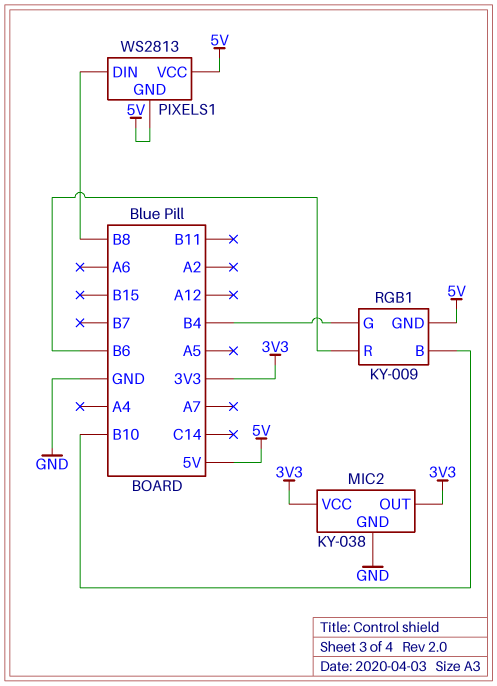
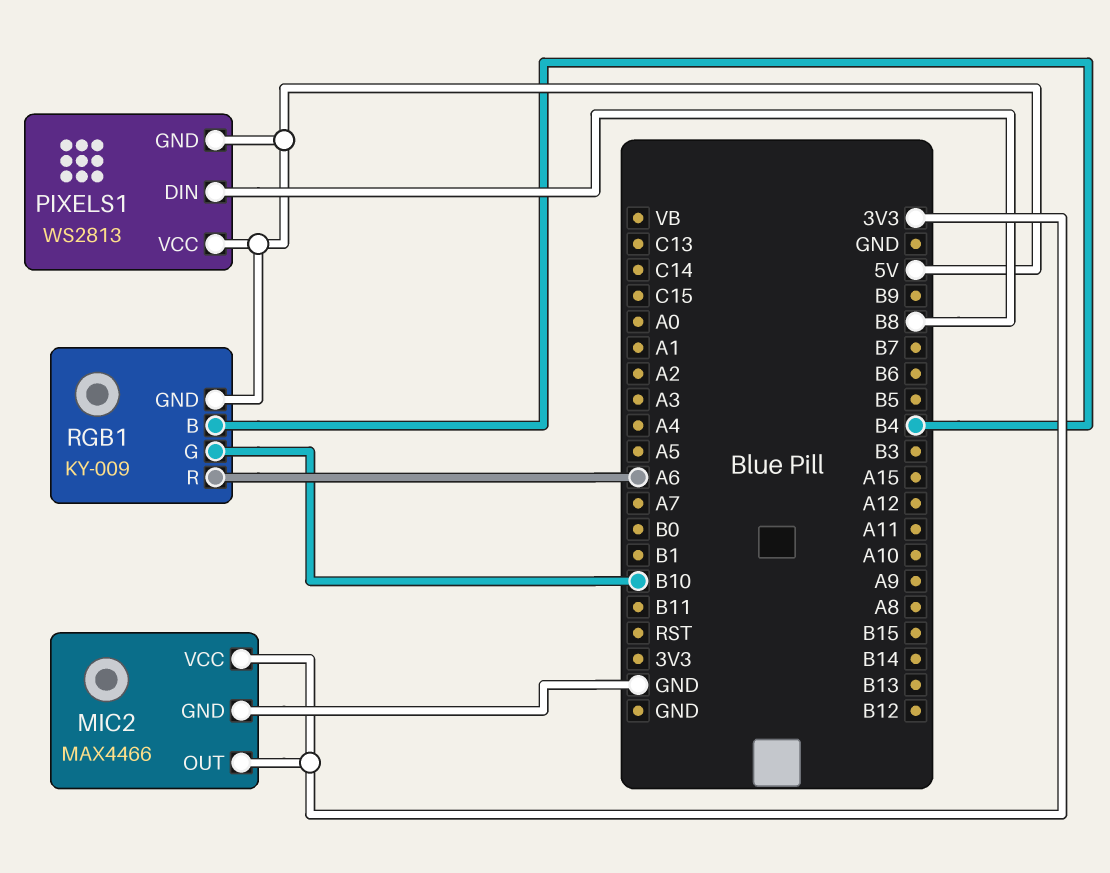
MIC2: KY-038 -> MAX4466
RGB1 pin B: B10 -> B4
RGB1 pin G: B4 -> B10
RGB1 pin R: B6 -> A6

